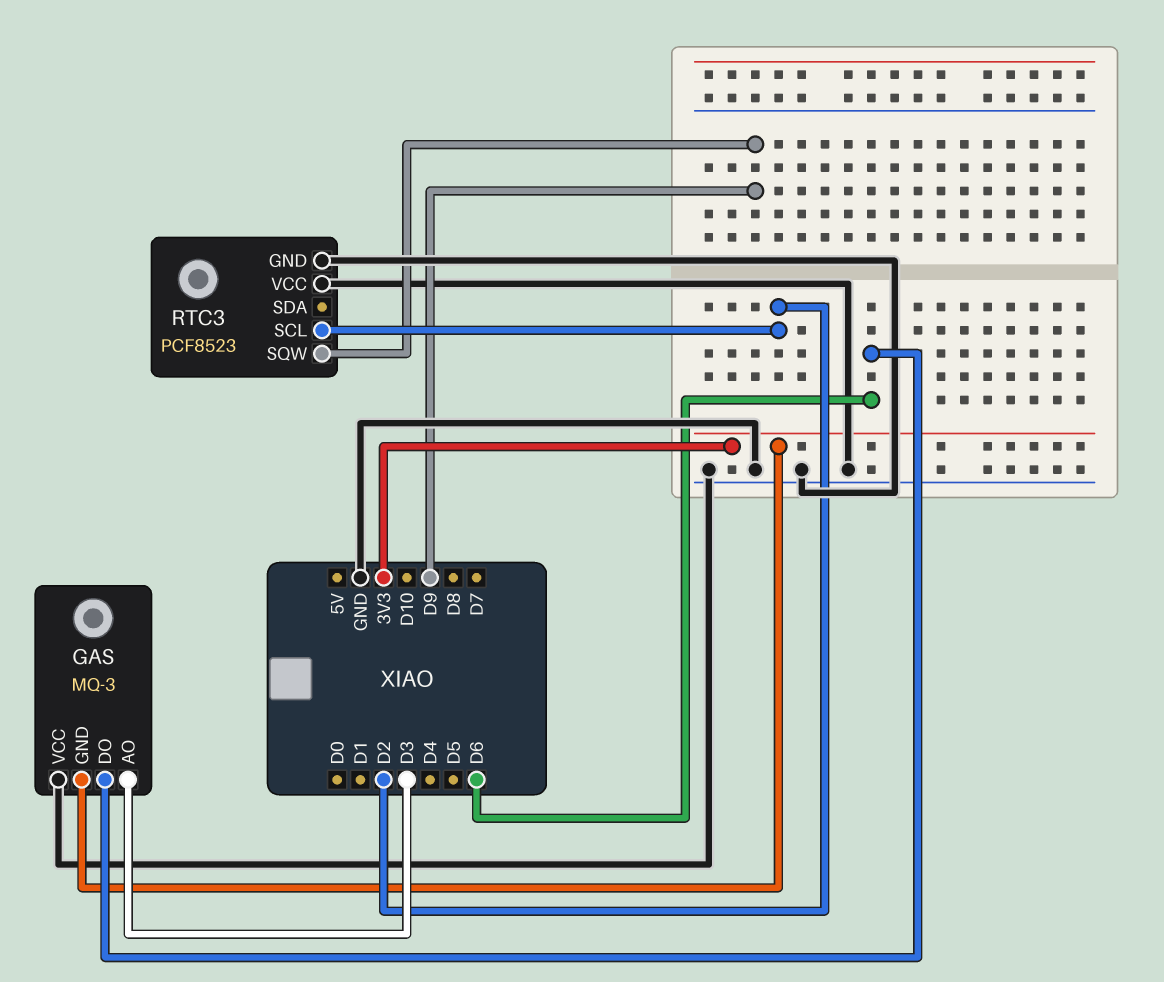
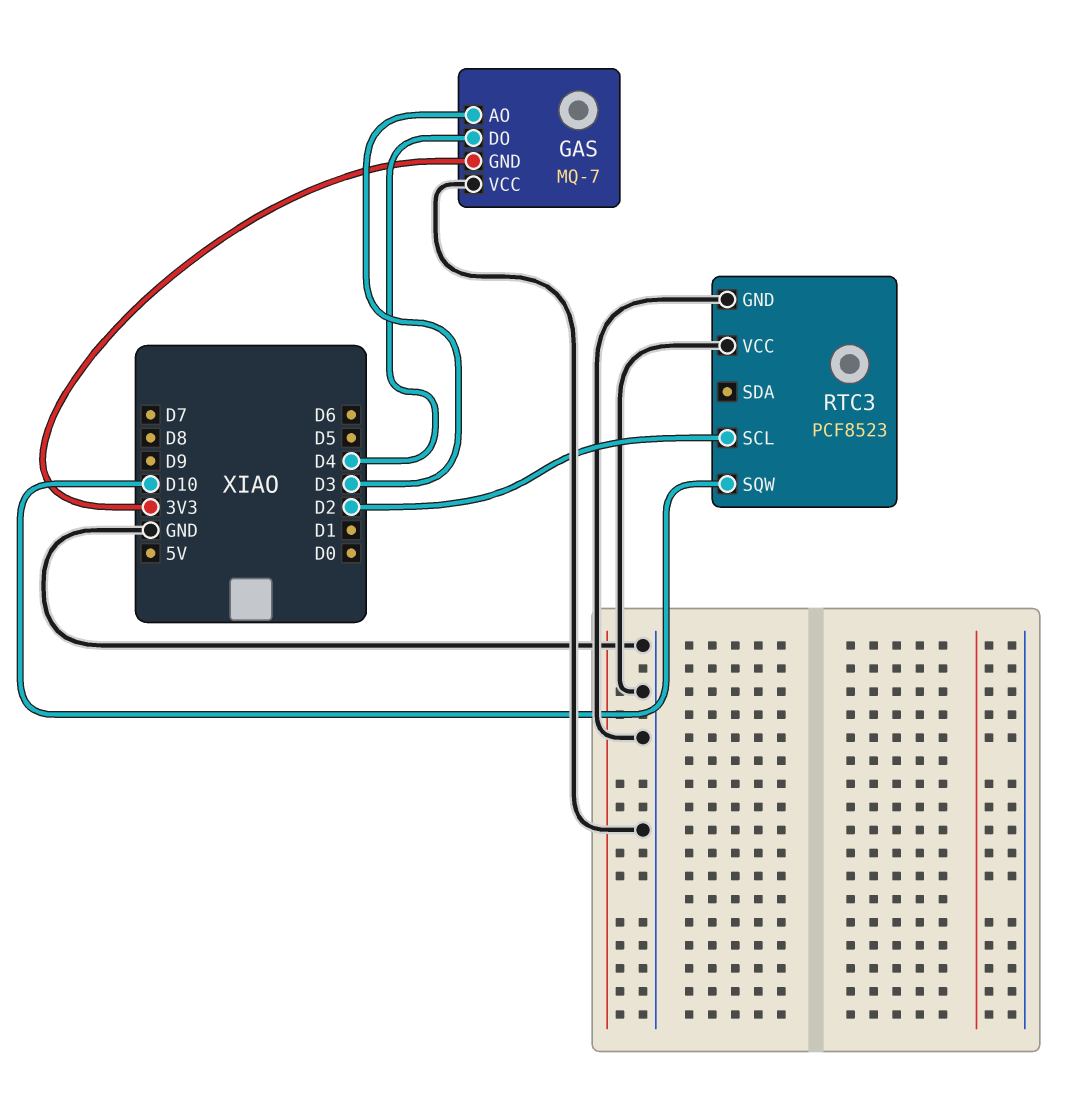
GAS: MQ-3 -> MQ-7
GAS pin DO: D6 -> D4
RTC3 pin SQW: D9 -> D10

